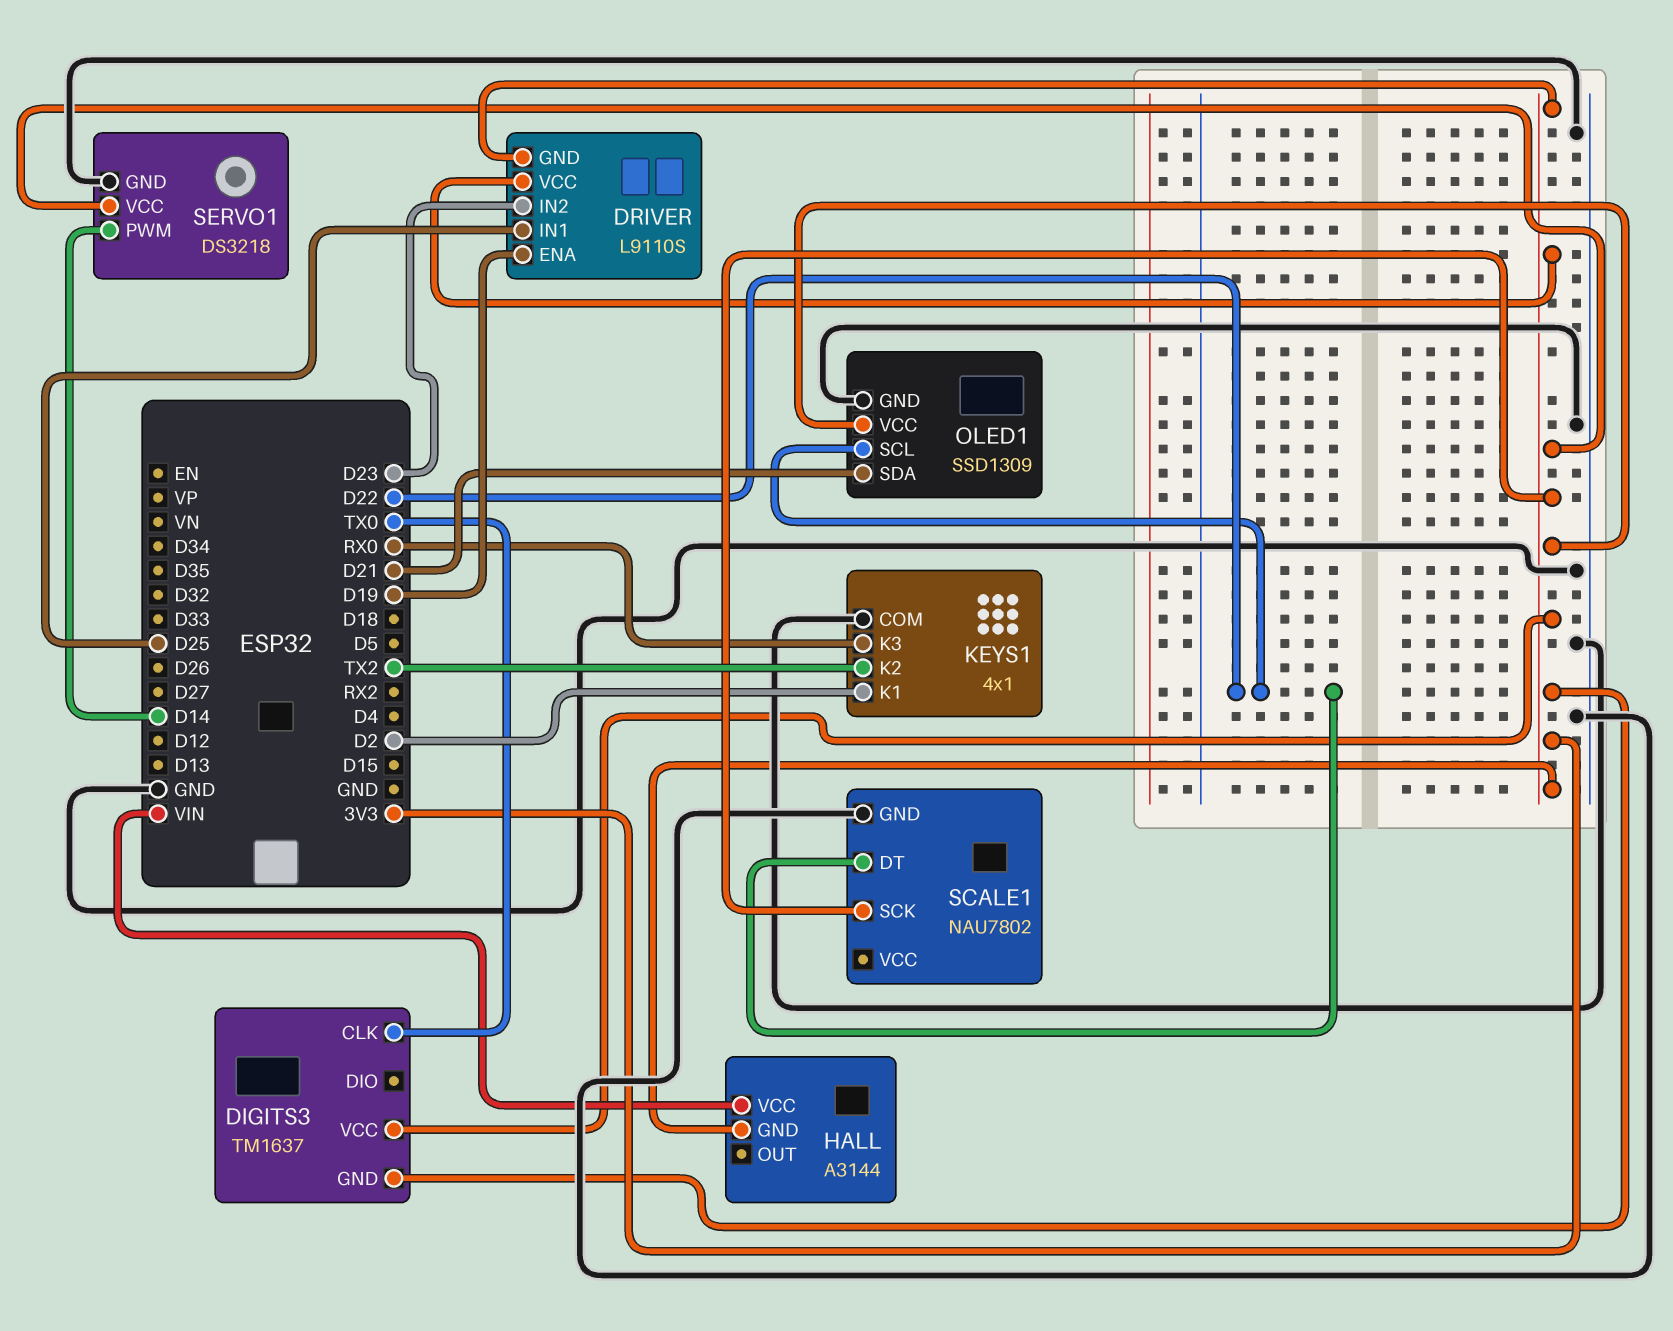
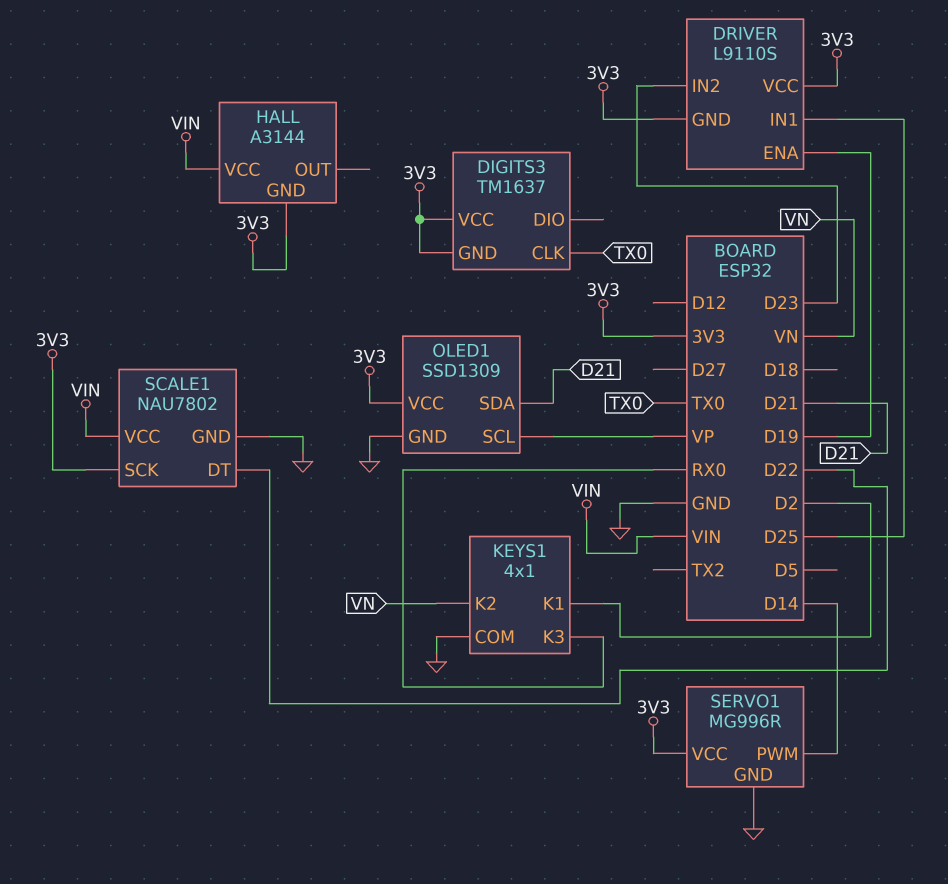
KEYS1 pin K2: TX2 -> VN
OLED1 pin SCL: D22 -> VP
SCALE1 pin VCC: none -> VIN
SERVO1: DS3218 -> MG996R

